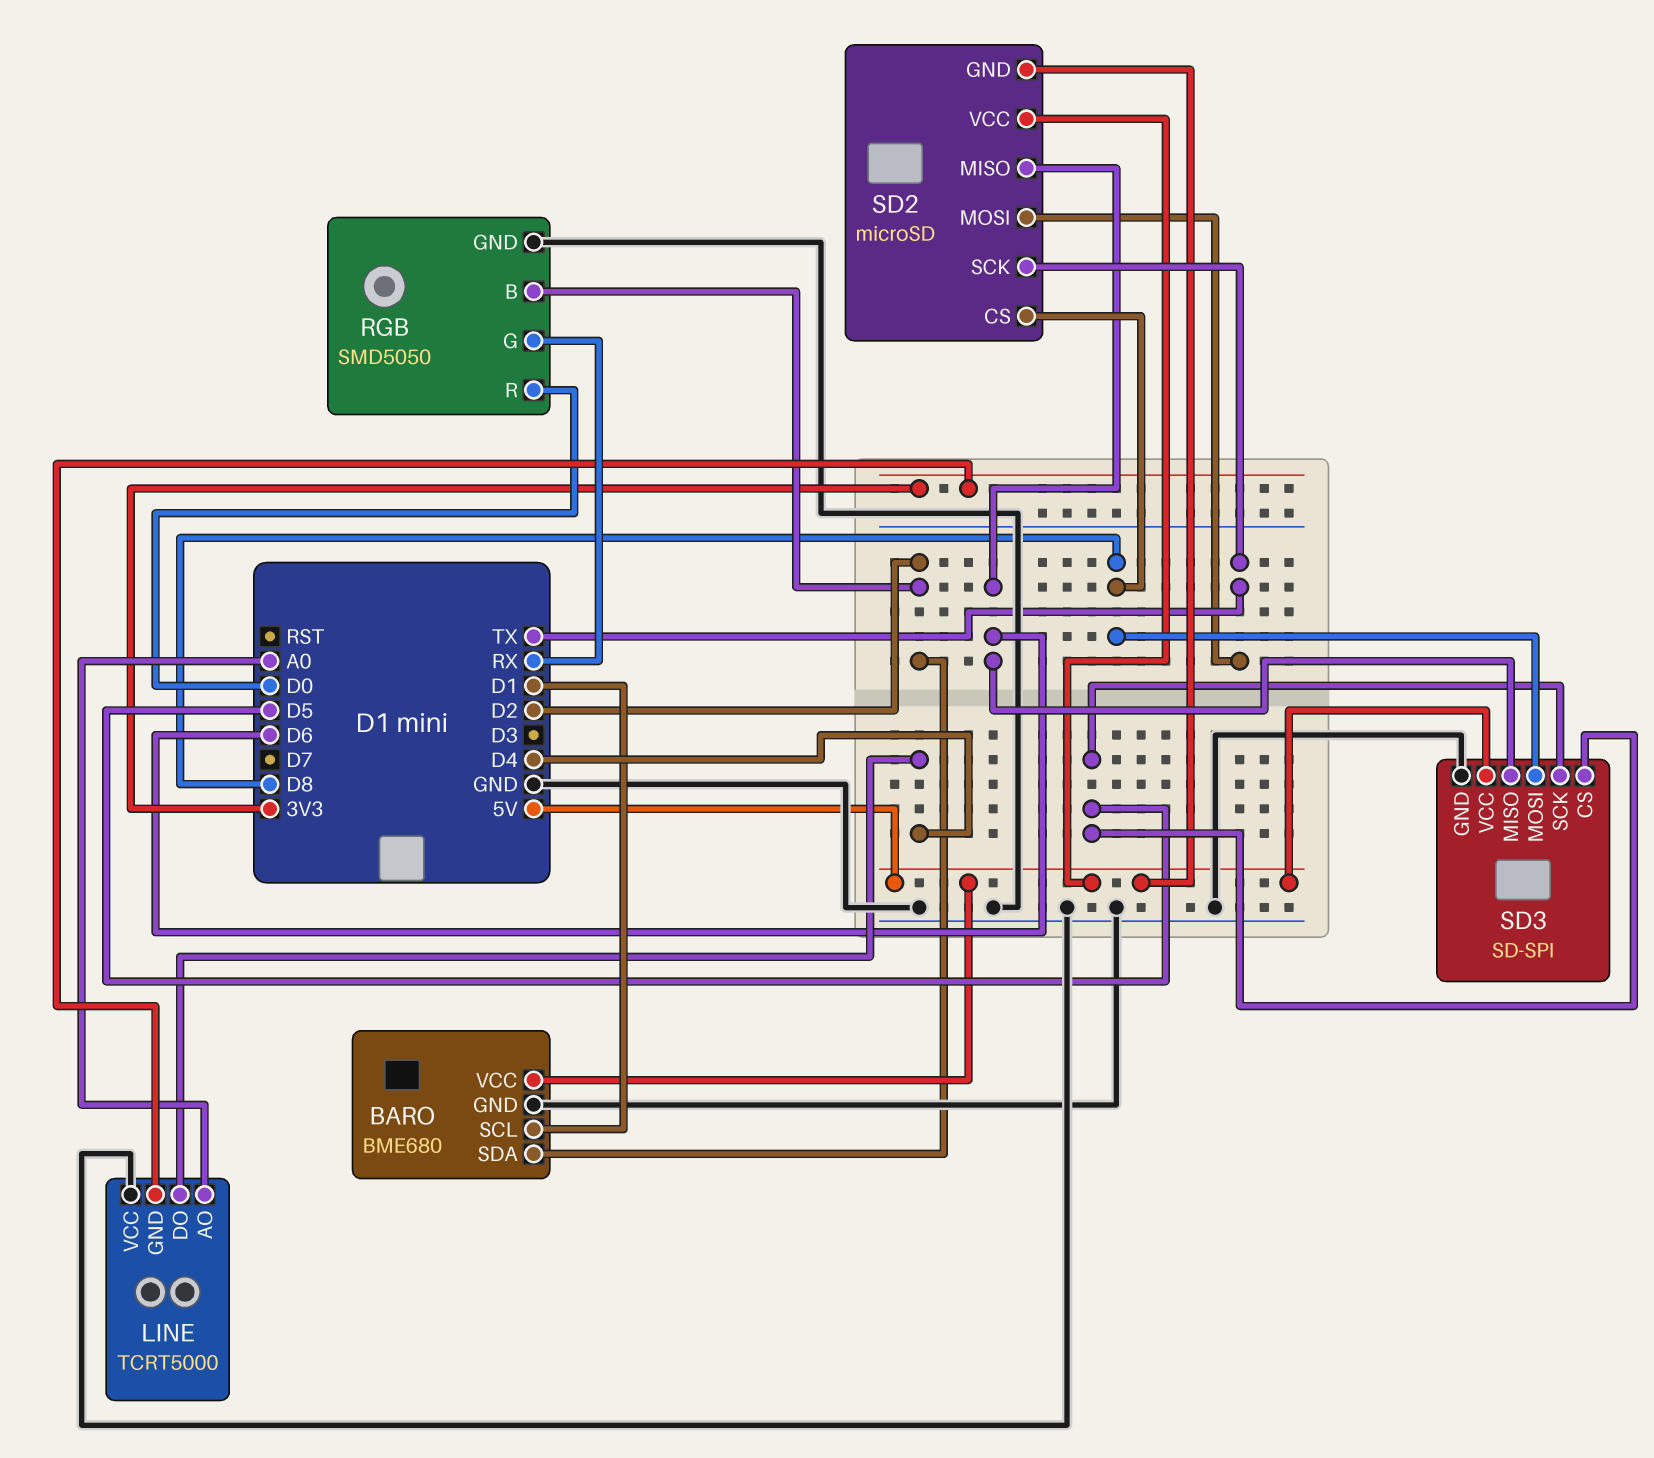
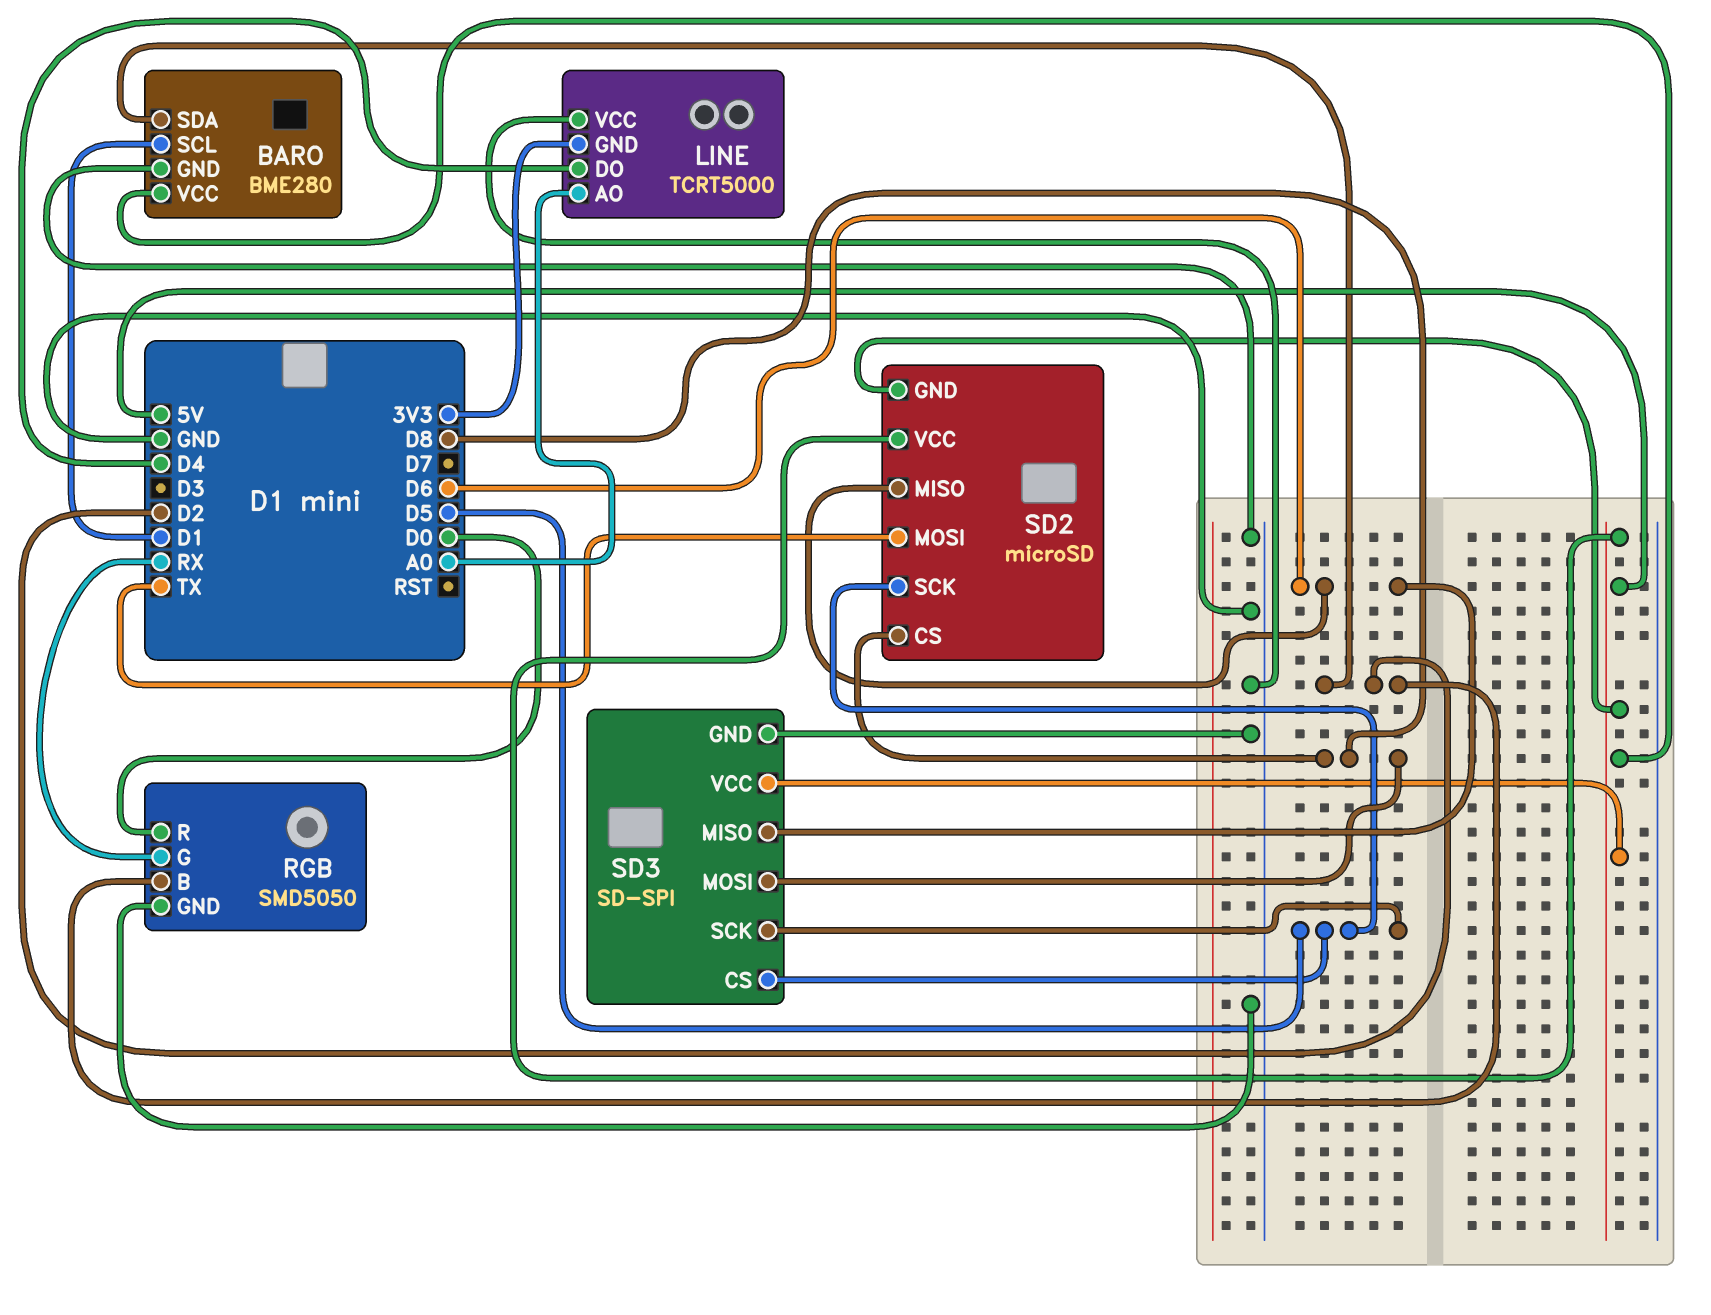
BARO: BME680 -> BME280
SD2 pin SCK: TX -> D5

